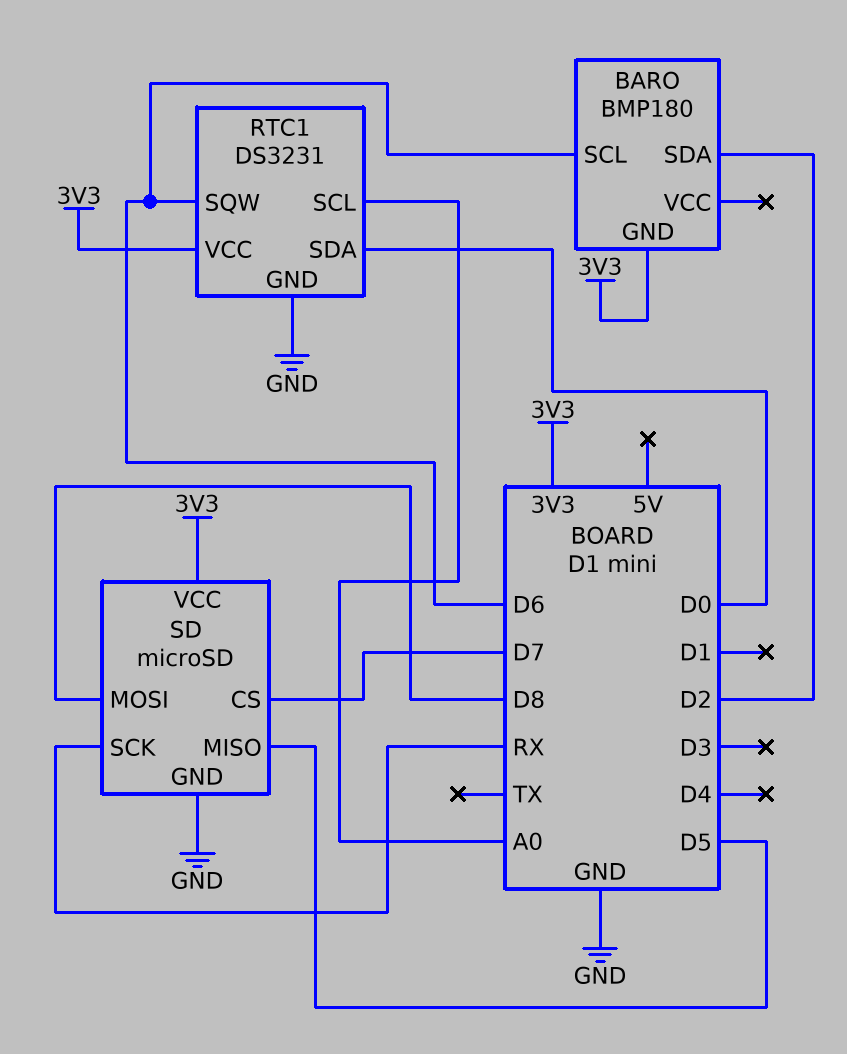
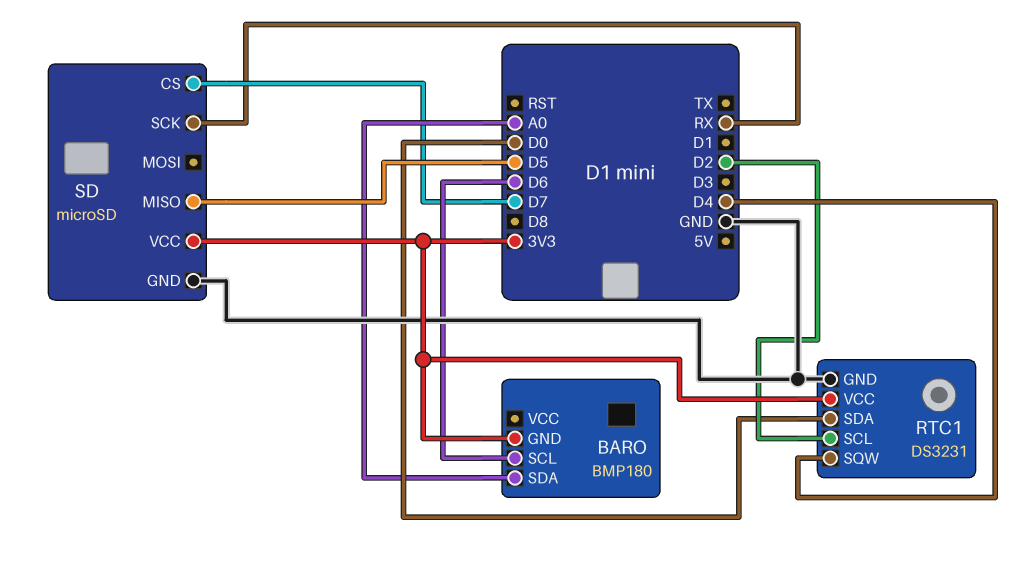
BARO pin SDA: D2 -> A0
RTC1 pin SCL: A0 -> D2
RTC1 pin SQW: D6 -> D4
SD pin MOSI: D8 -> none

